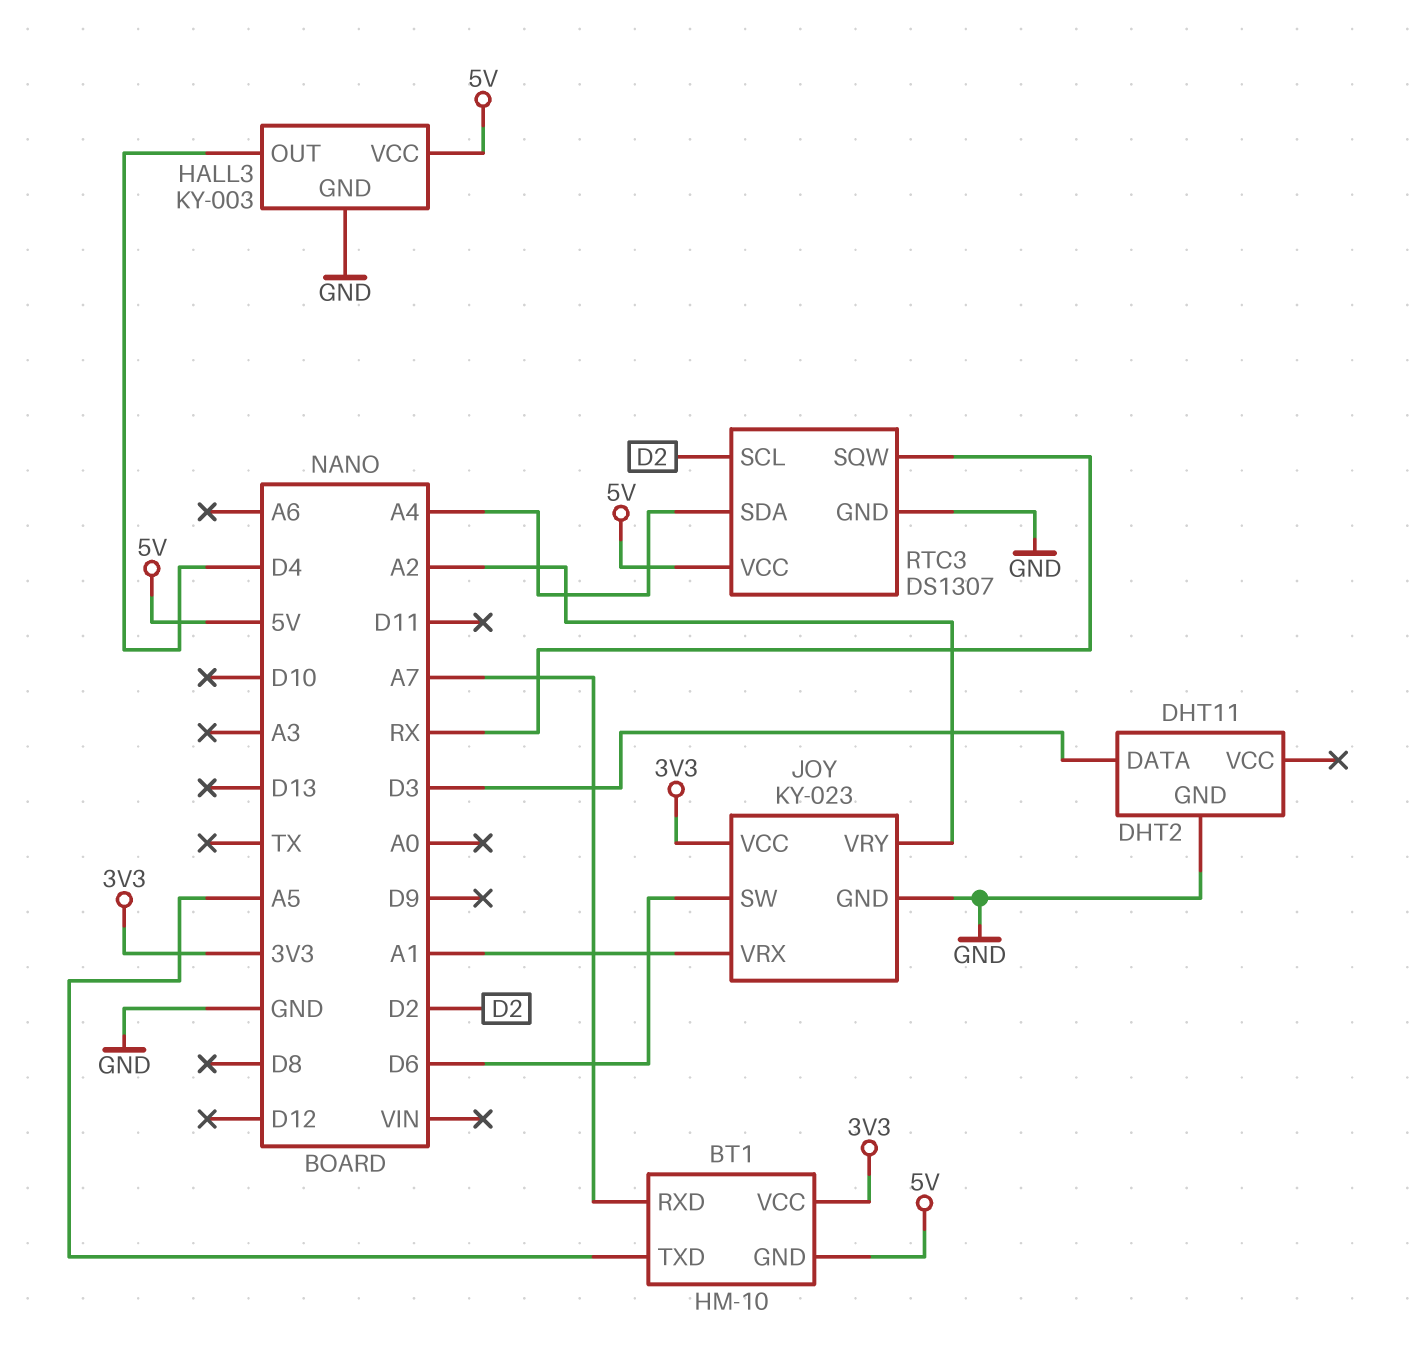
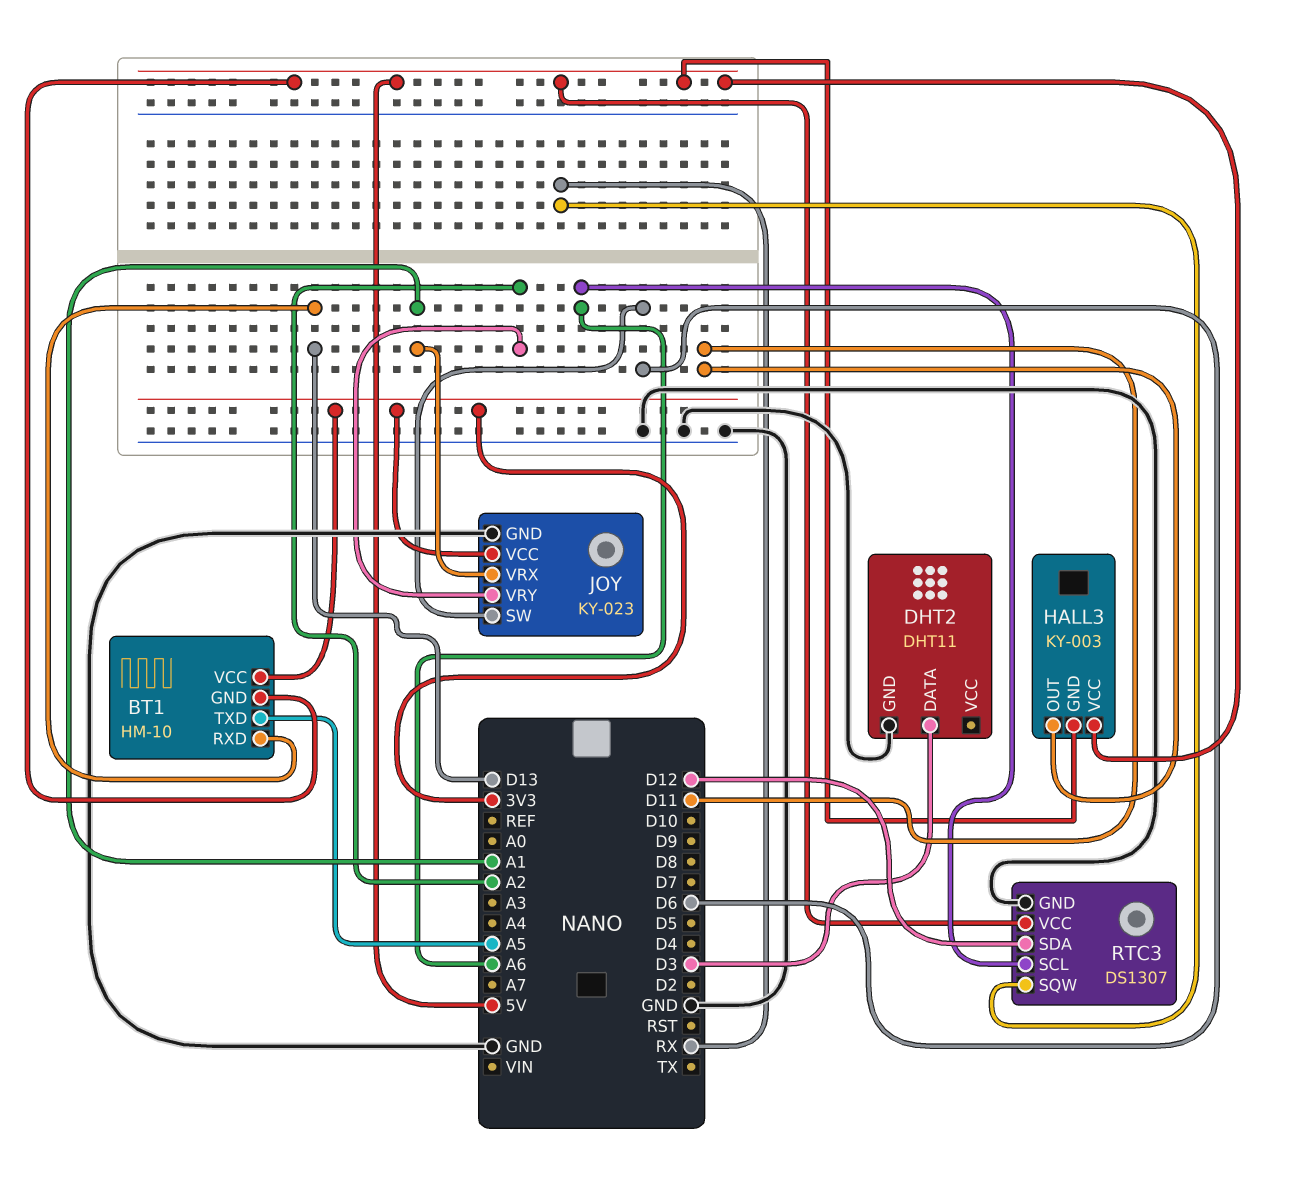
BT1 pin RXD: A7 -> D13
HALL3 pin GND: GND -> 5V
HALL3 pin OUT: D4 -> D11
RTC3 pin SCL: D2 -> A6
RTC3 pin SDA: A4 -> D12

